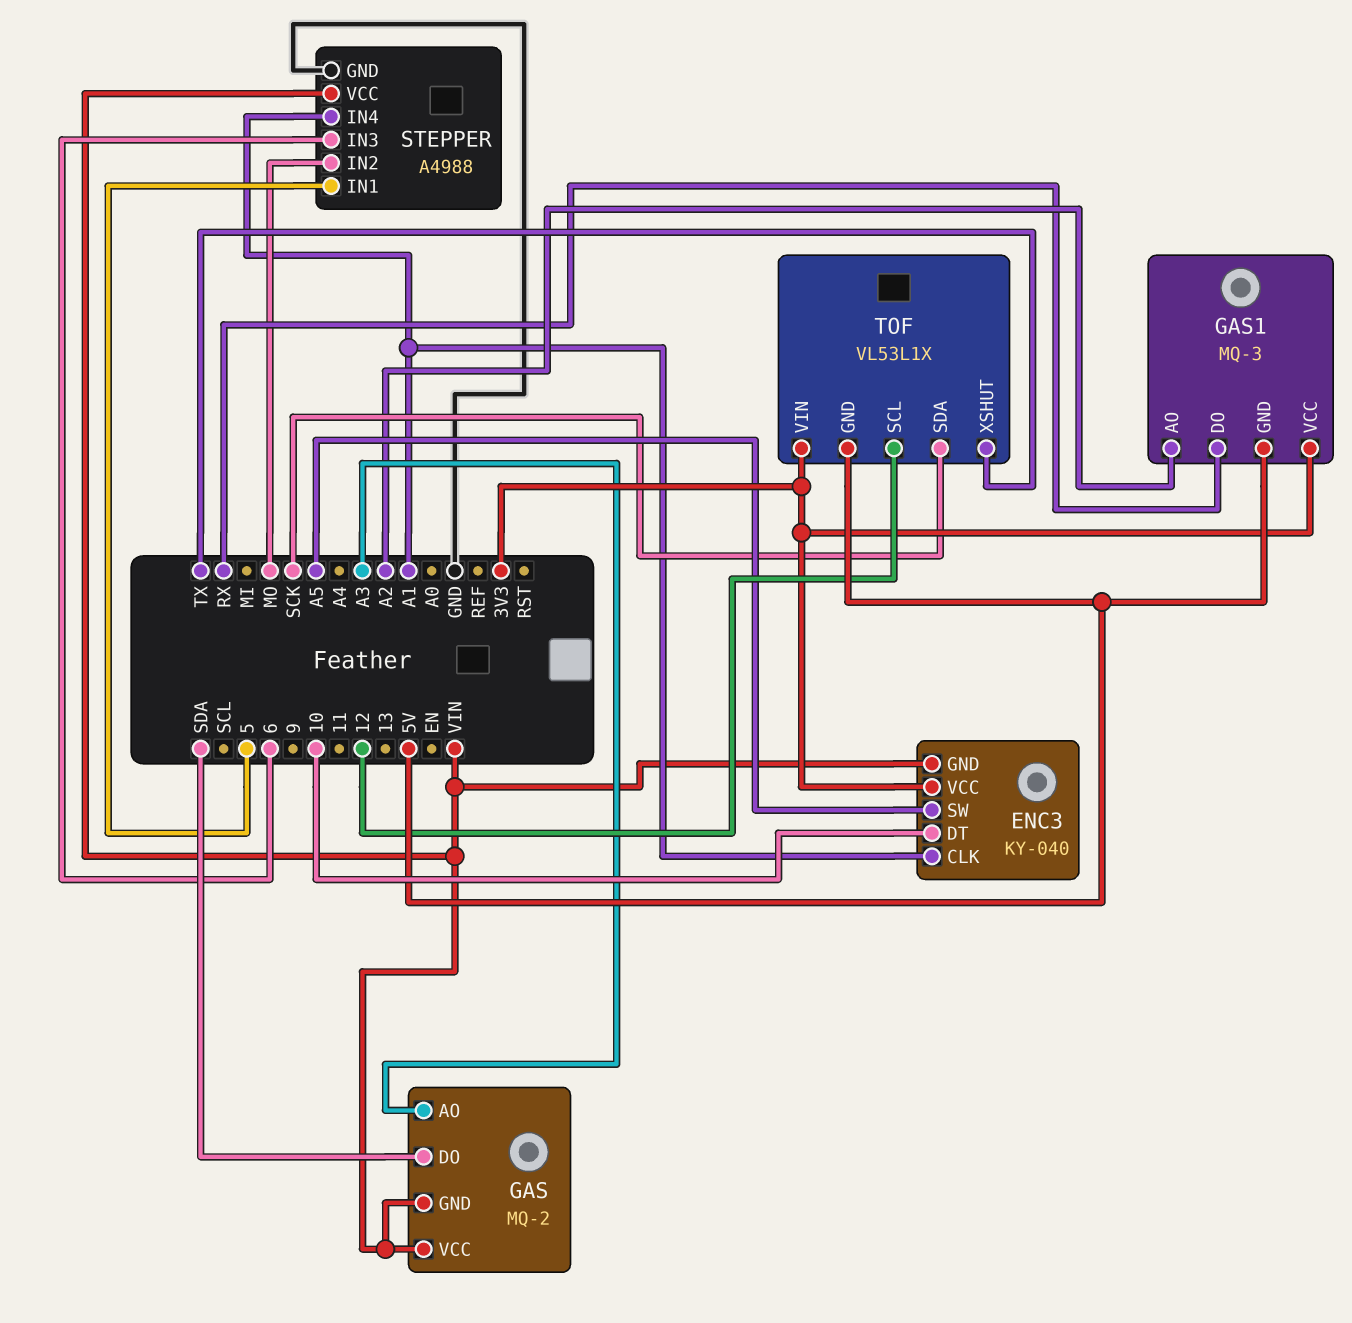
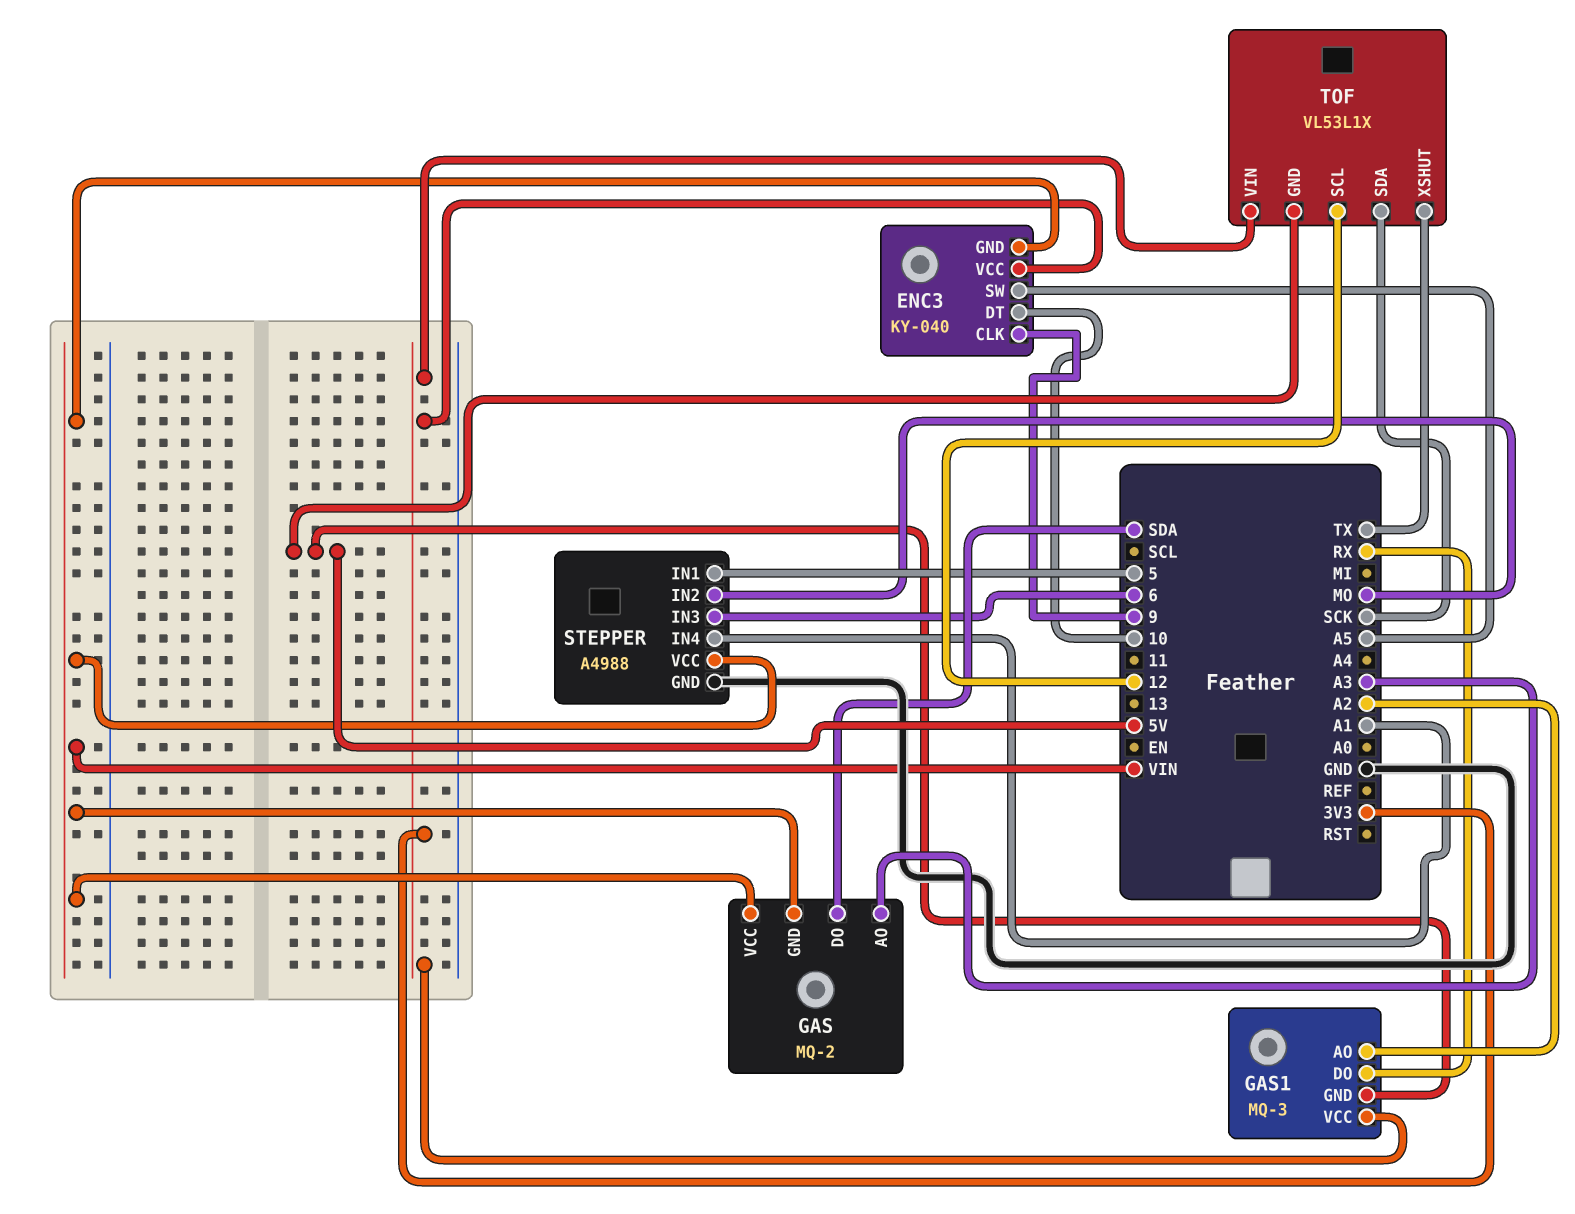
ENC3 pin CLK: A1 -> 9

